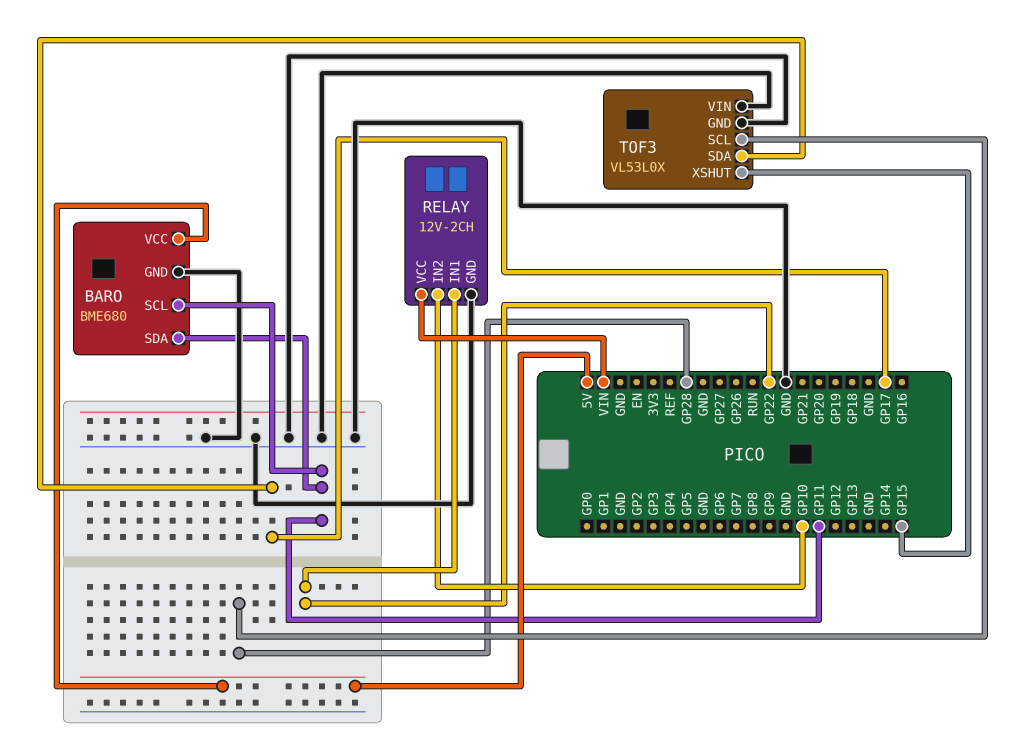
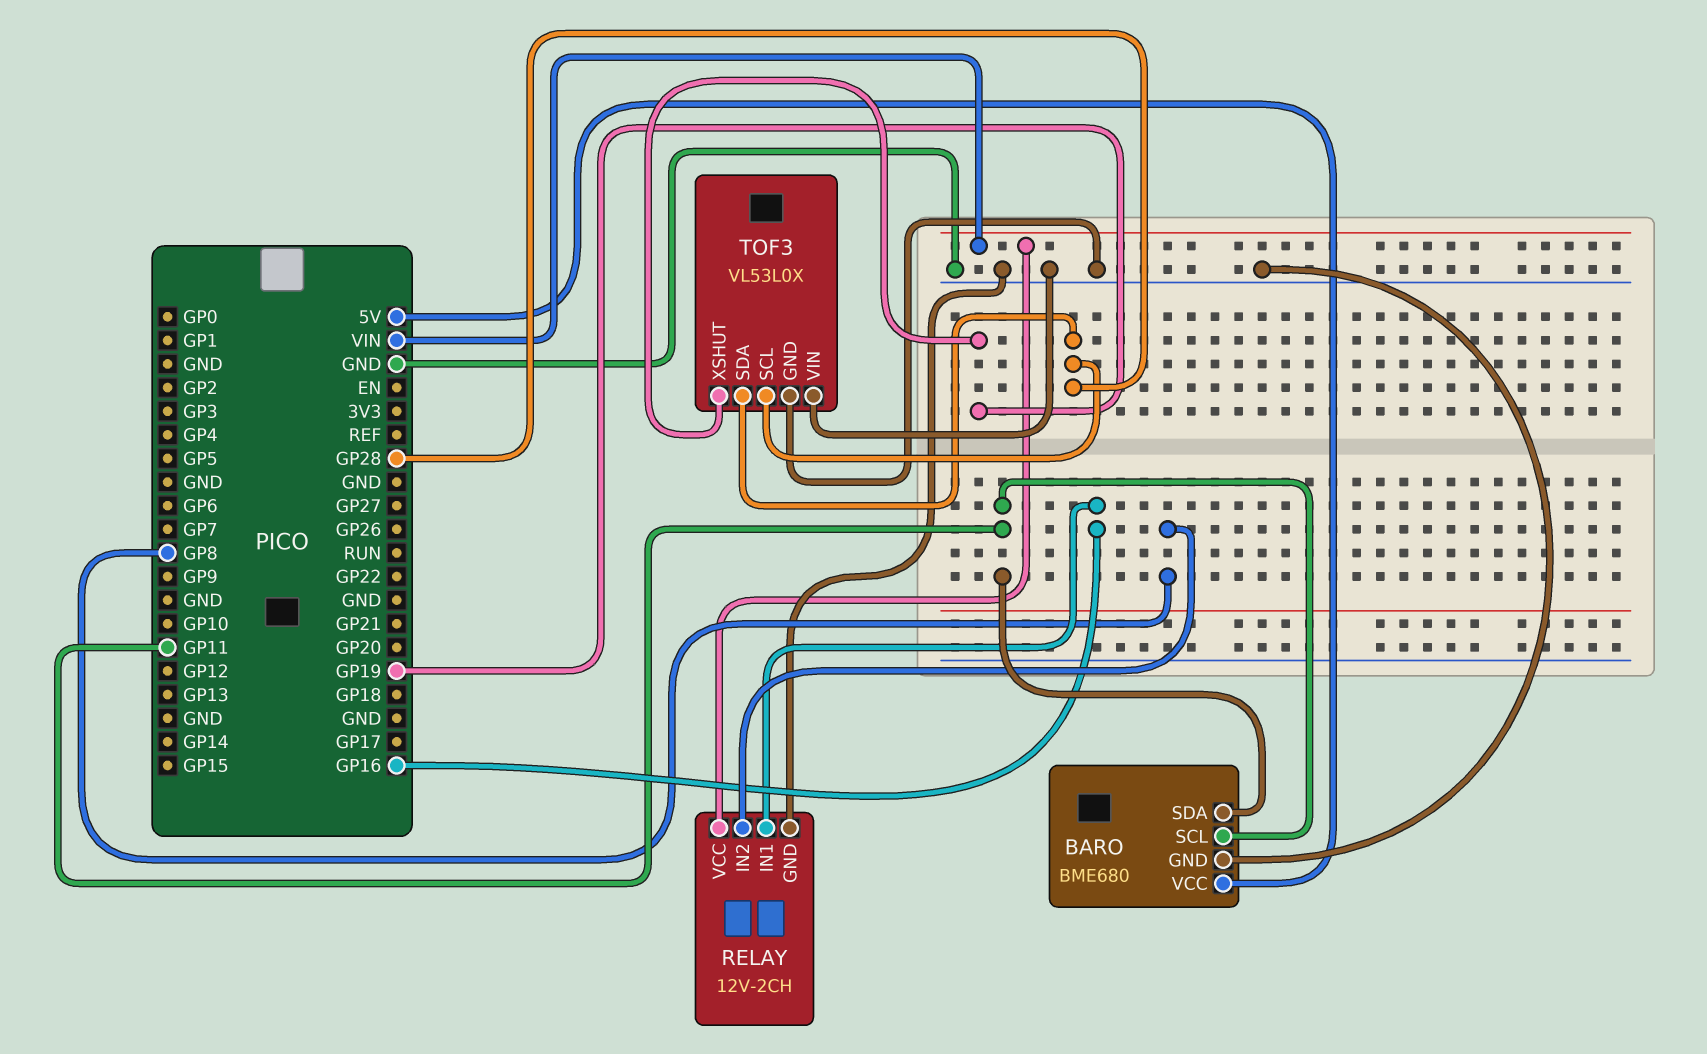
RELAY pin IN1: GP22 -> GP16
RELAY pin IN2: GP10 -> GP8
TOF3 pin SDA: GP17 -> GP28
TOF3 pin XSHUT: GP15 -> GP19

